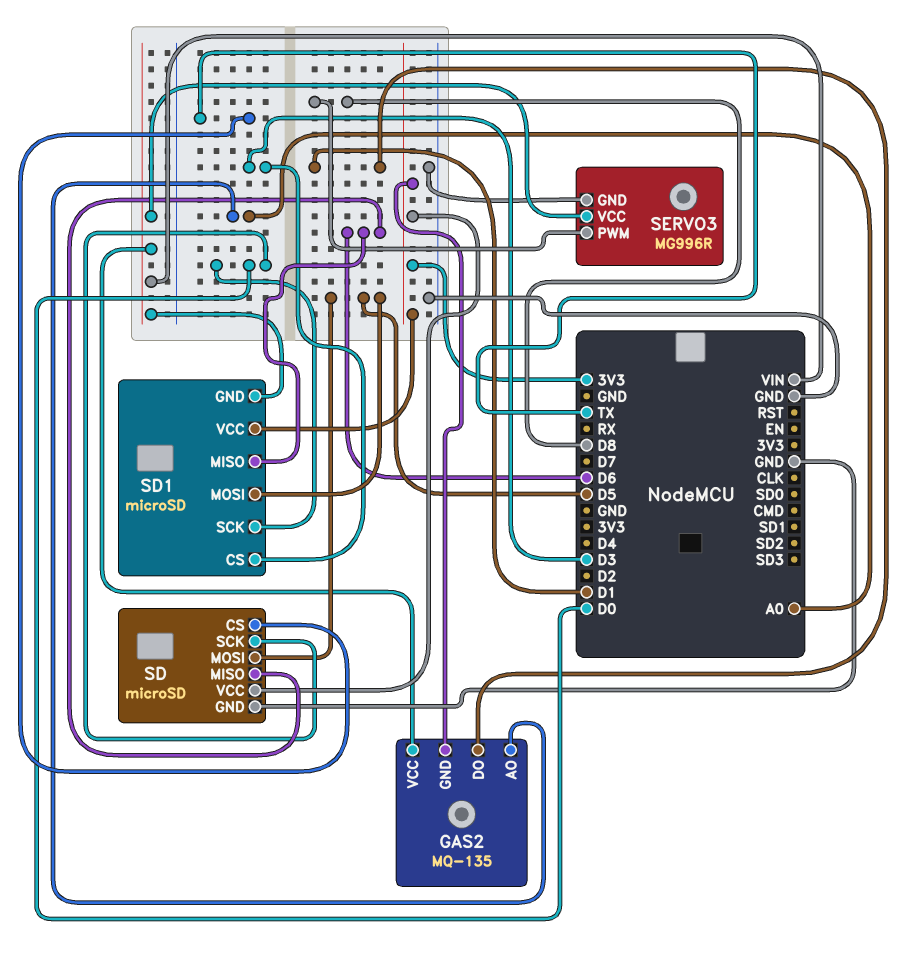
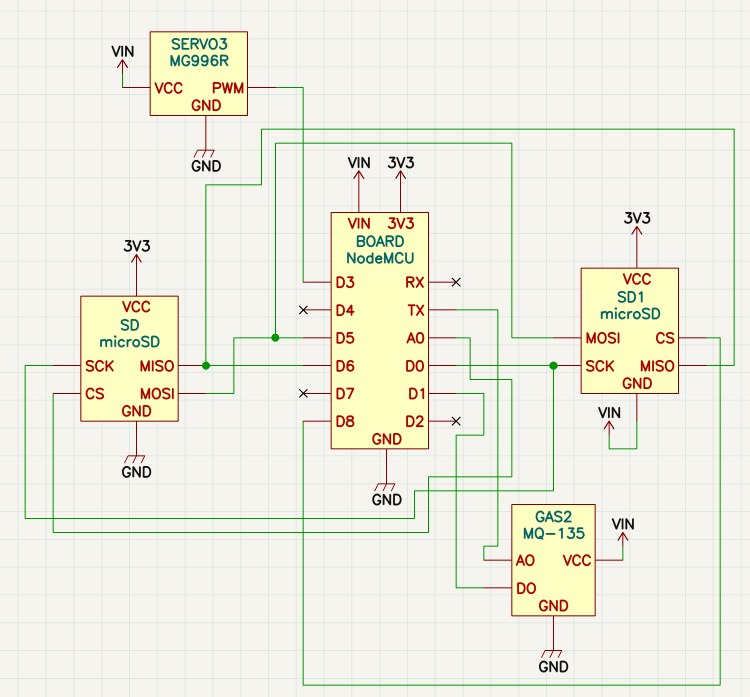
GAS2 pin AO: A0 -> TX
GAS2 pin GND: 3V3 -> GND
SD pin CS: TX -> A0
SD1 pin CS: D3 -> D8
SERVO3 pin PWM: D8 -> D3

